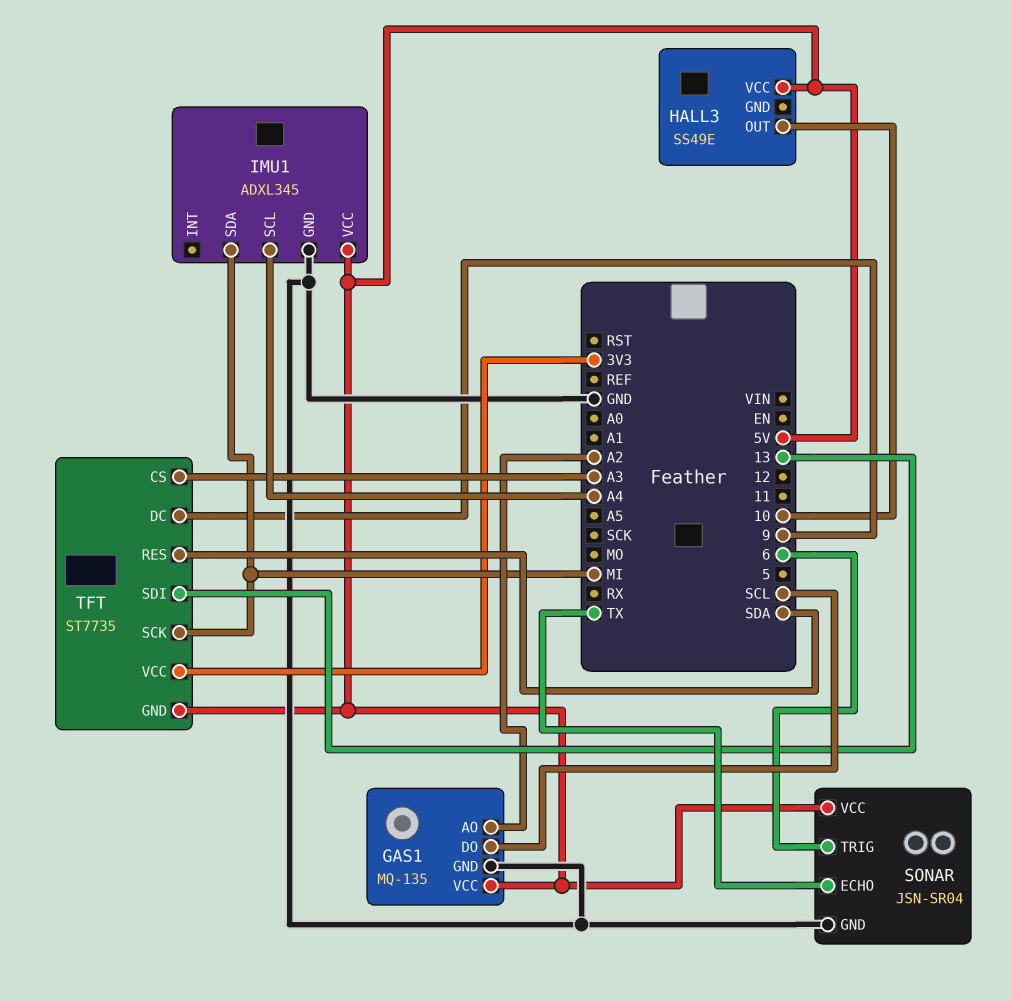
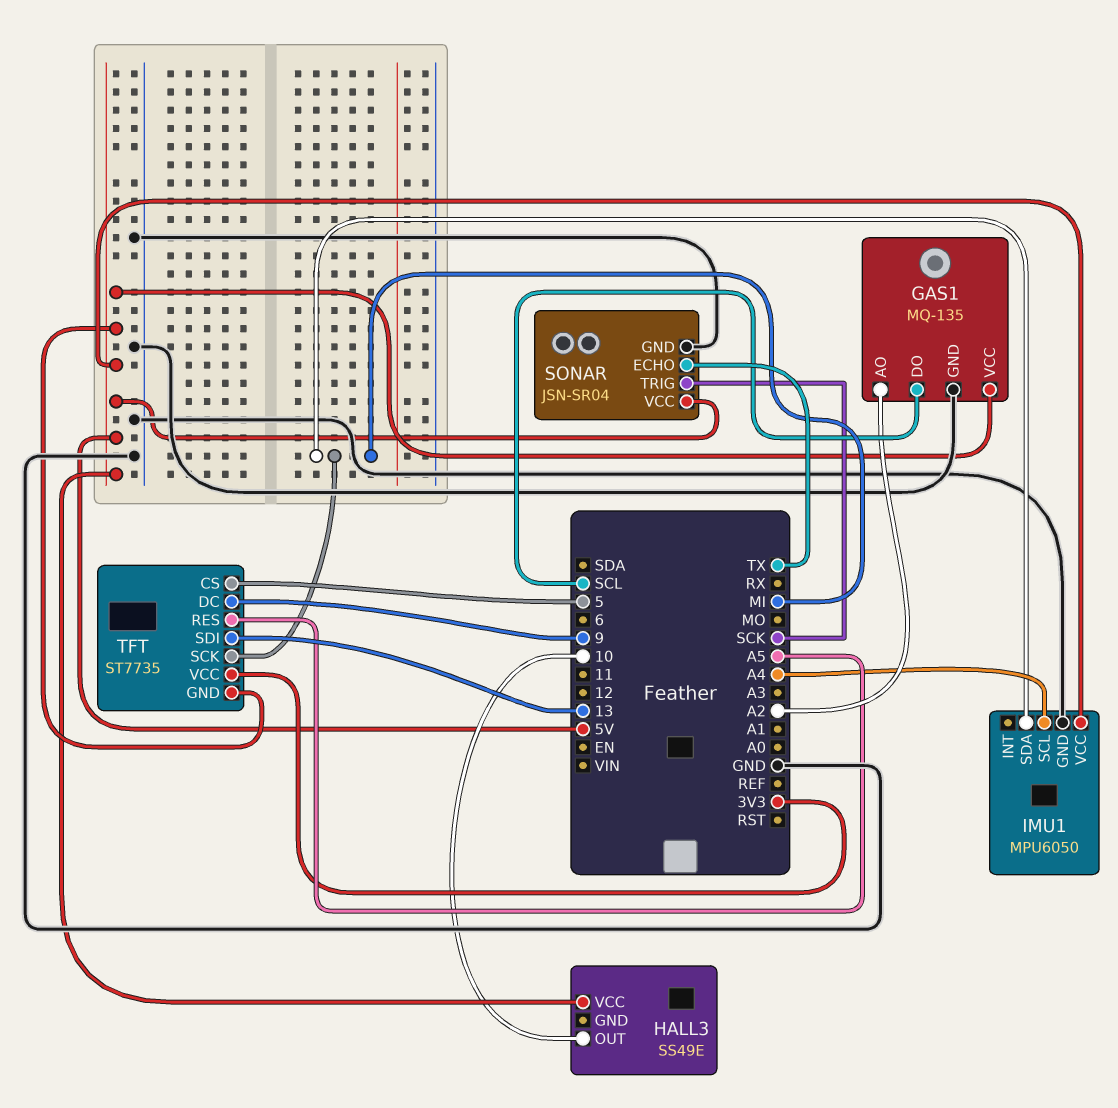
IMU1: ADXL345 -> MPU6050
SONAR pin TRIG: 6 -> SCK
TFT pin CS: A3 -> 5
TFT pin RES: SDA -> A5

